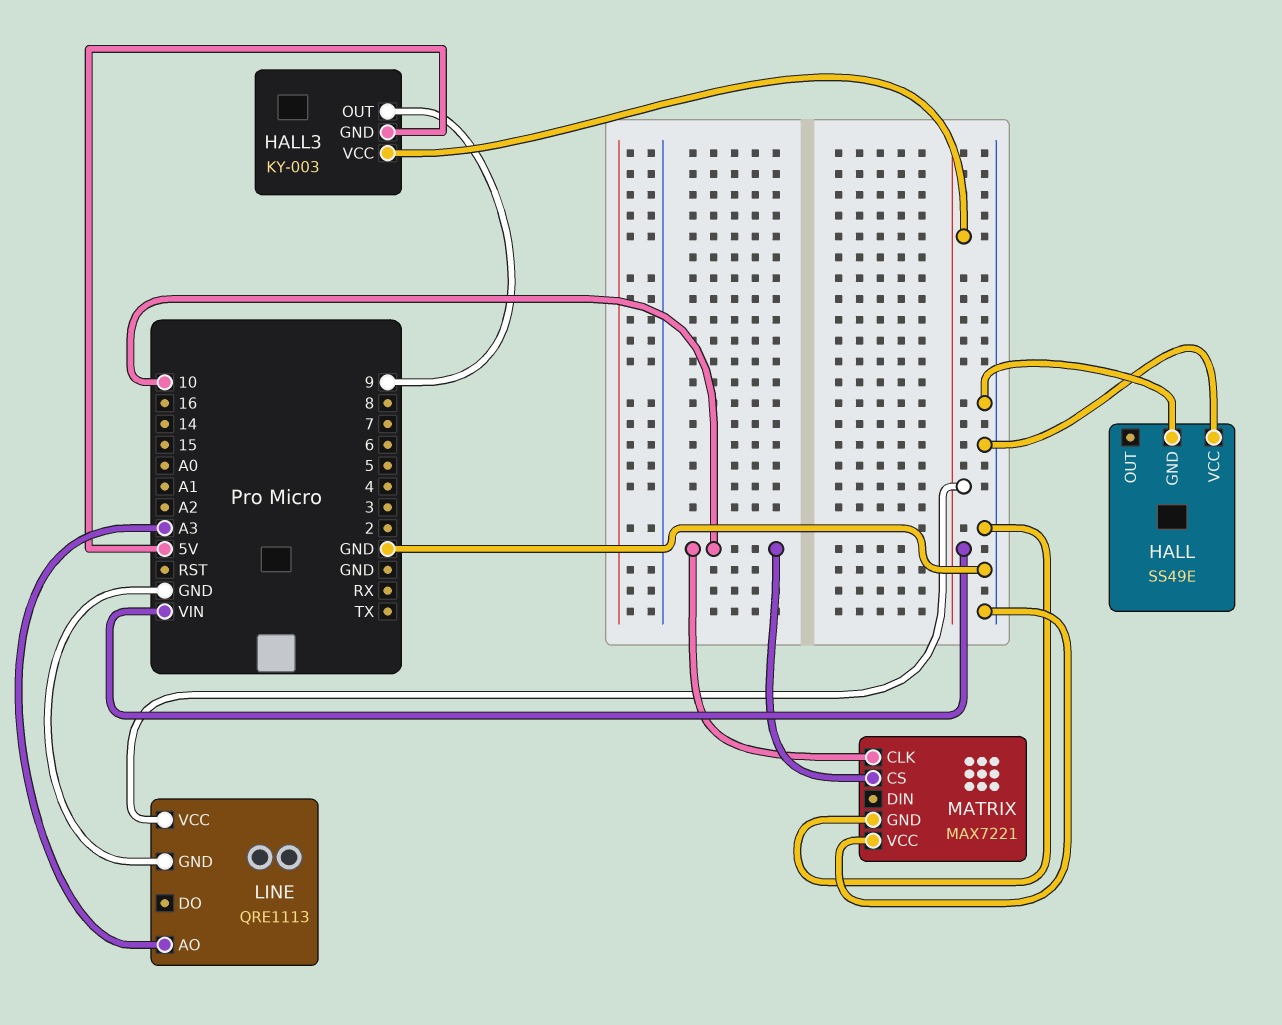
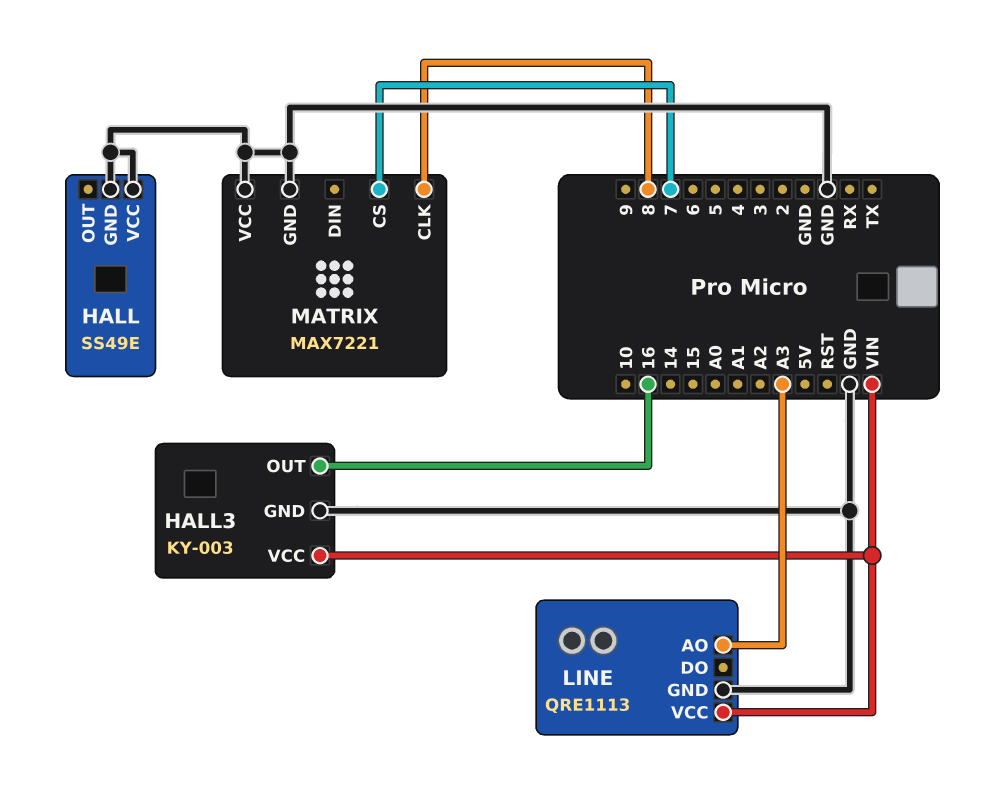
HALL3 pin GND: 5V -> GND
HALL3 pin OUT: 9 -> 16
MATRIX pin CLK: 10 -> 8
MATRIX pin CS: 10 -> 7

